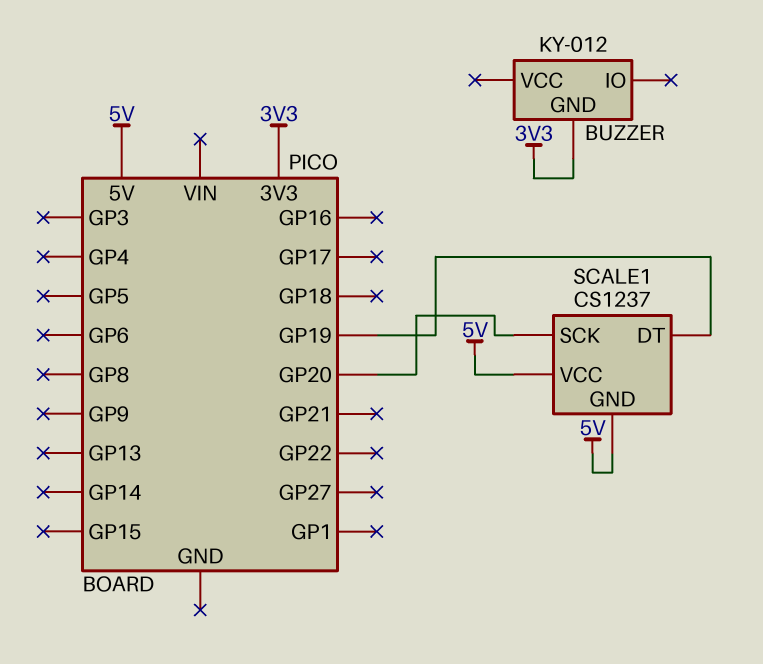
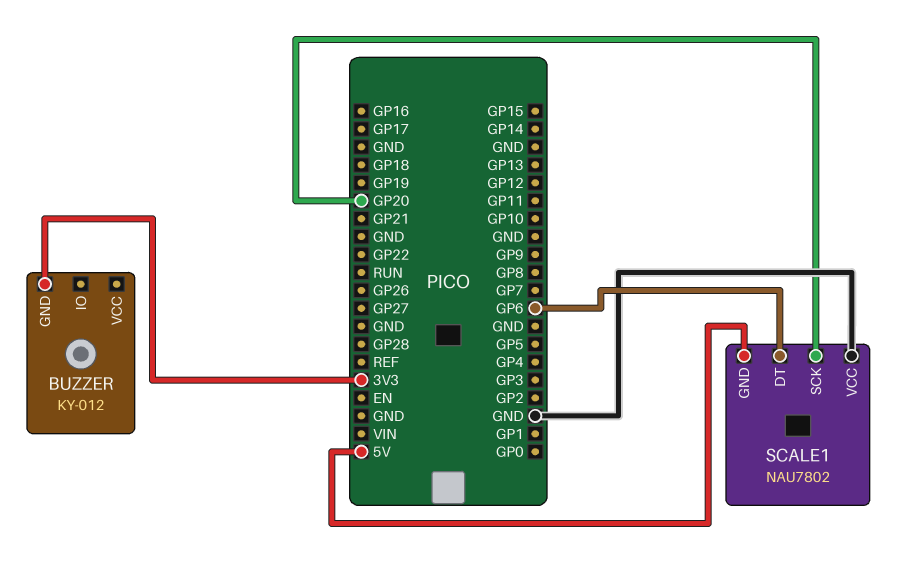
SCALE1: CS1237 -> NAU7802
SCALE1 pin DT: GP19 -> GP6
SCALE1 pin VCC: 5V -> GND

